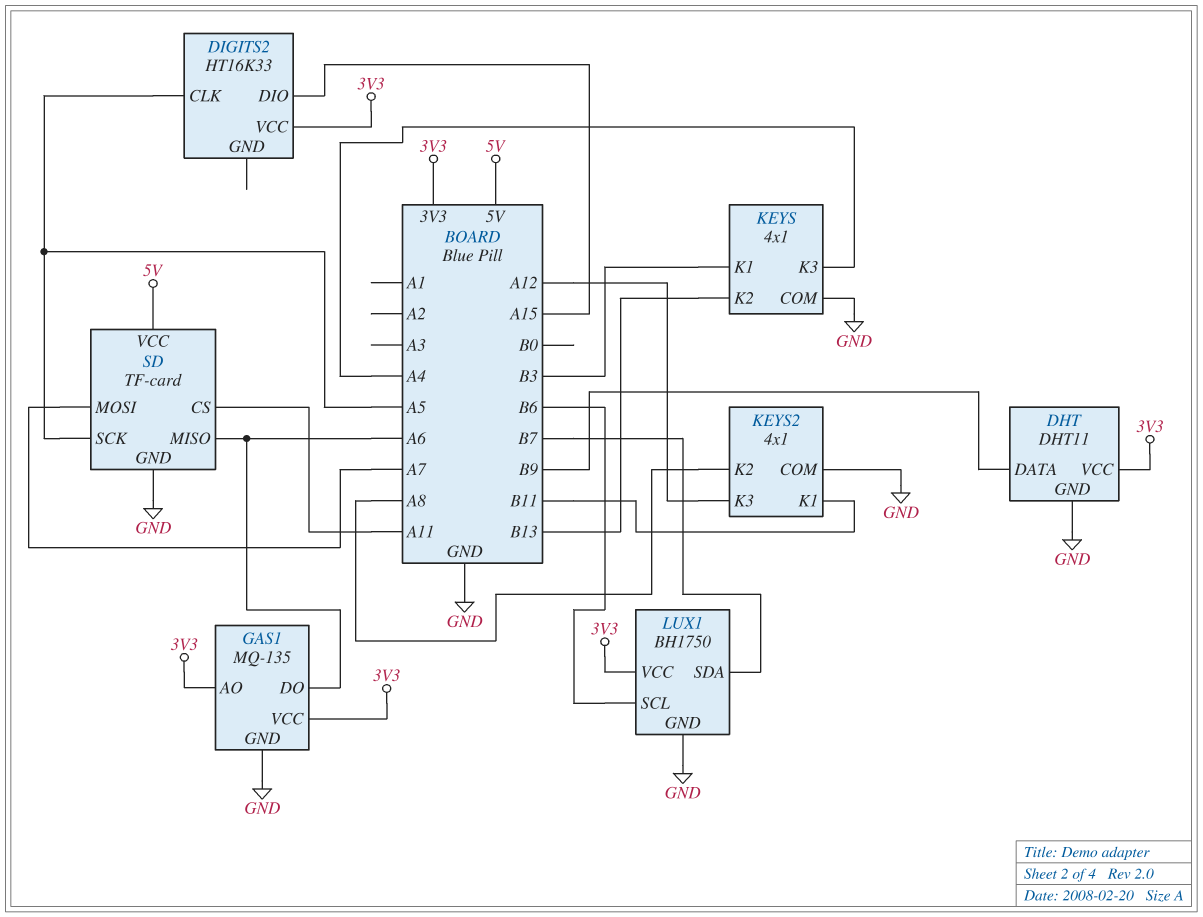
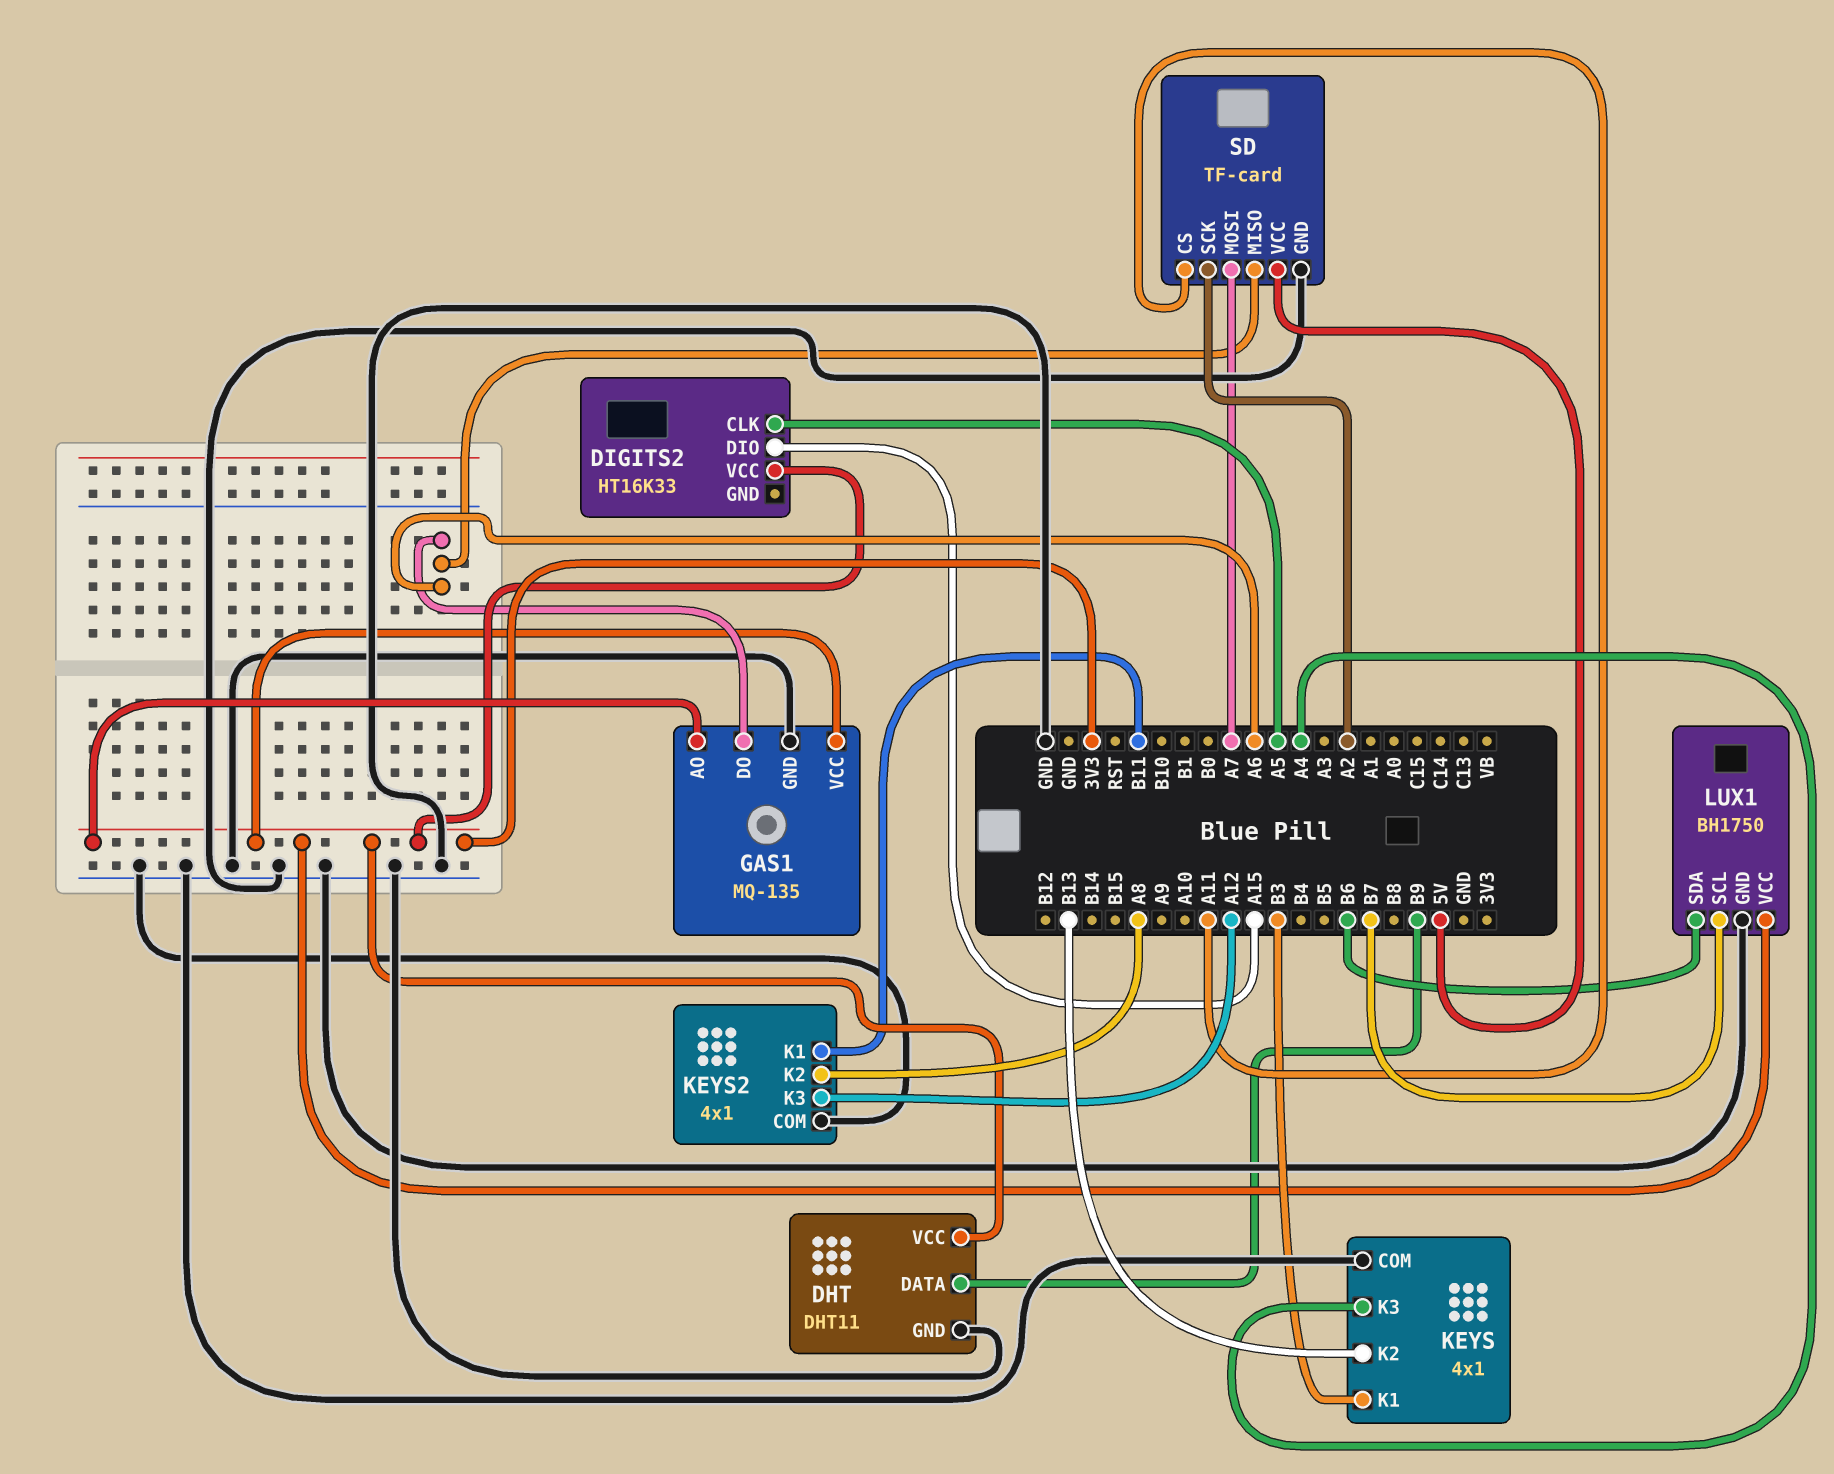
LUX1 pin SCL: B6 -> B7
LUX1 pin SDA: B7 -> B6
SD pin SCK: A5 -> A2

